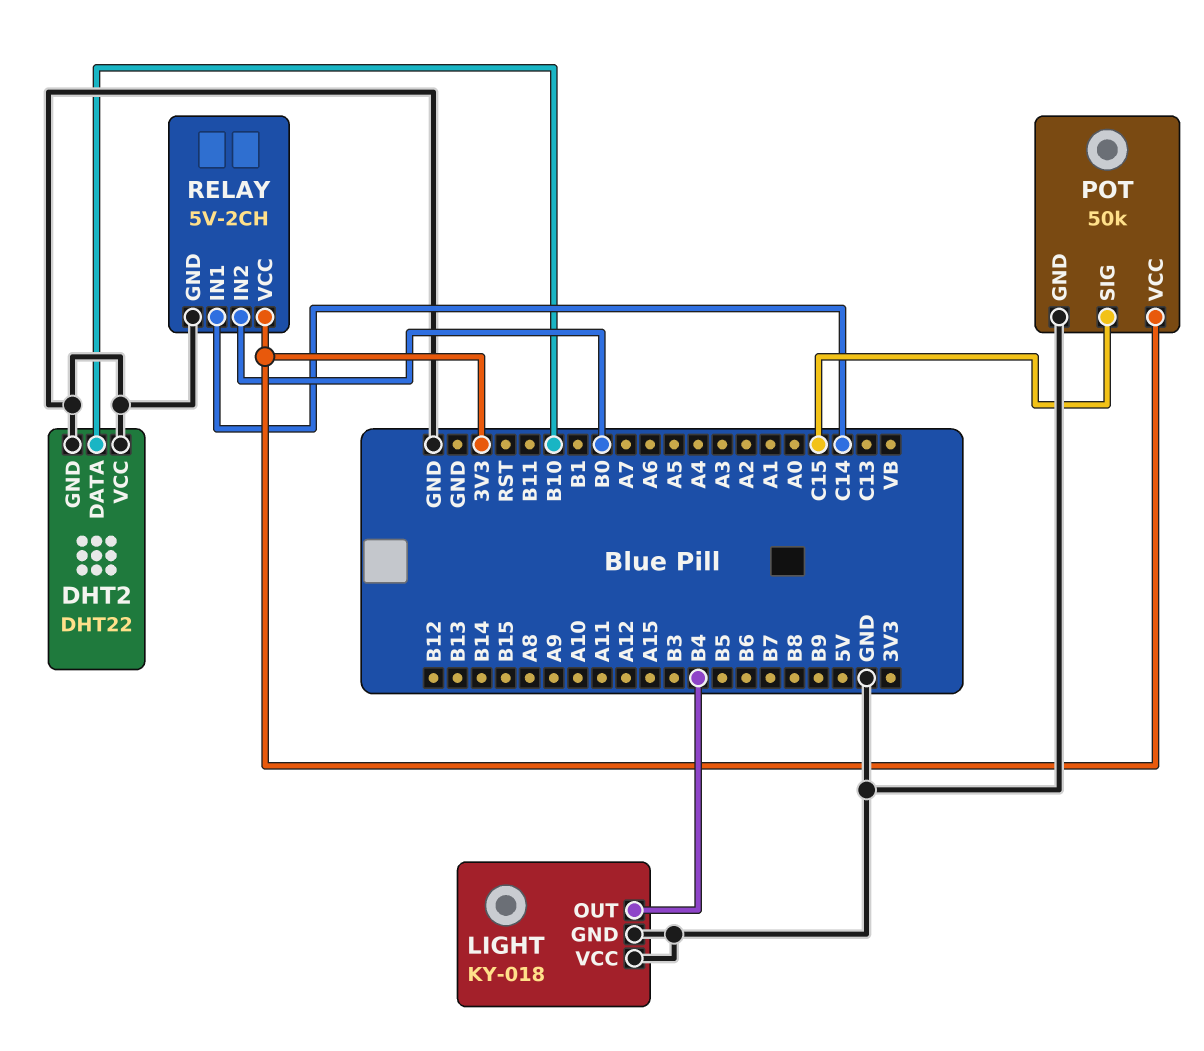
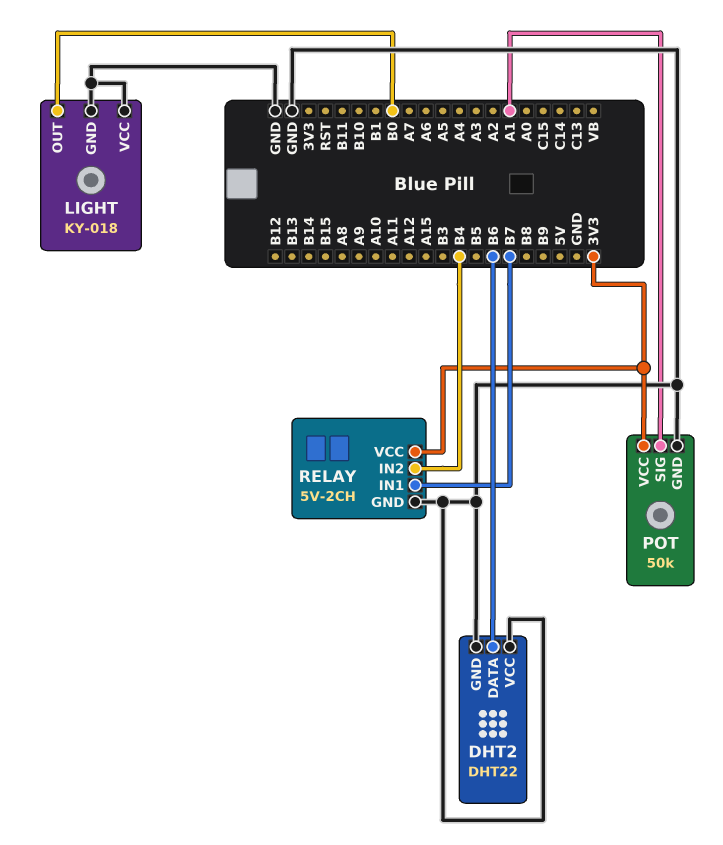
DHT2 pin DATA: B10 -> B6
LIGHT pin OUT: B4 -> B0
POT pin SIG: C15 -> A1
RELAY pin IN1: C14 -> B7
RELAY pin IN2: B0 -> B4

